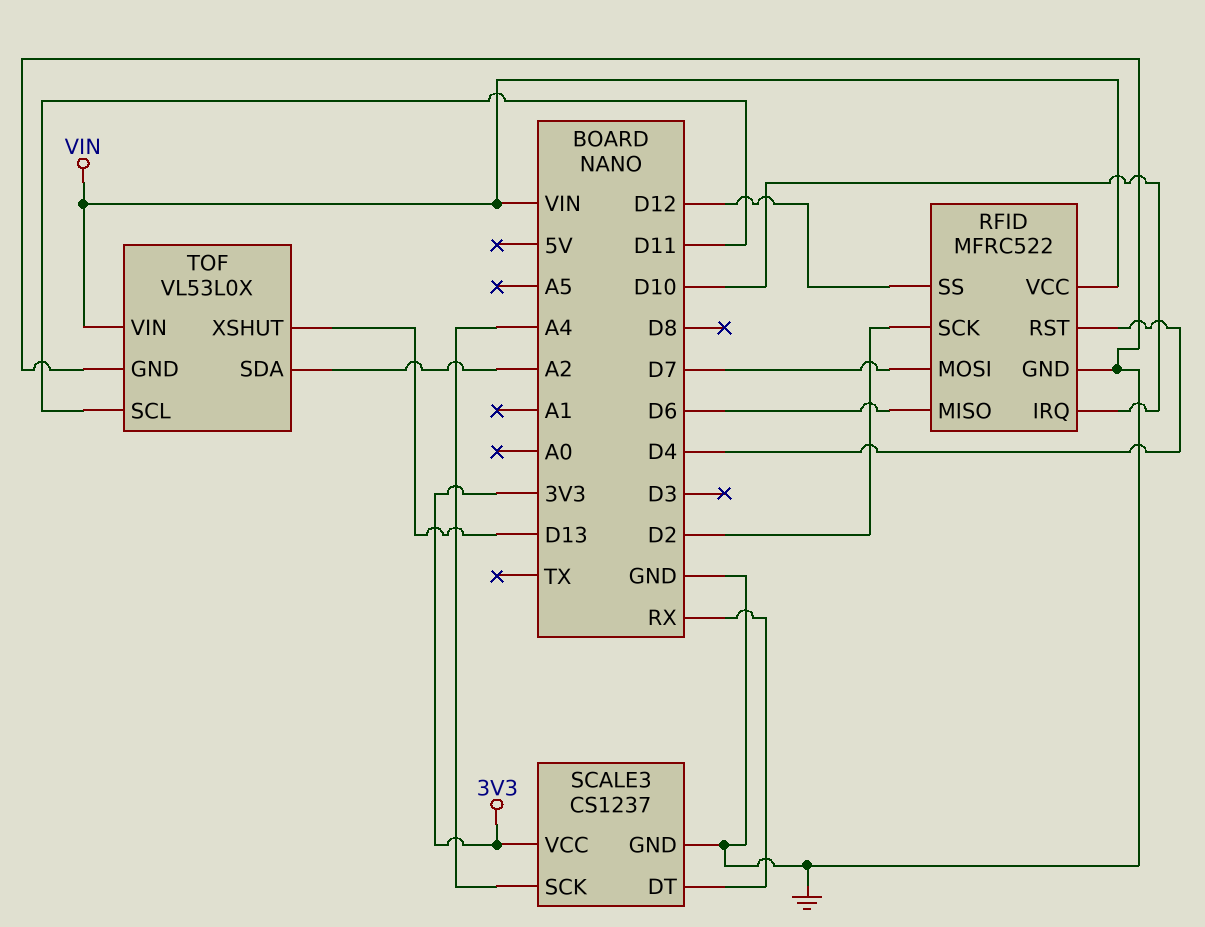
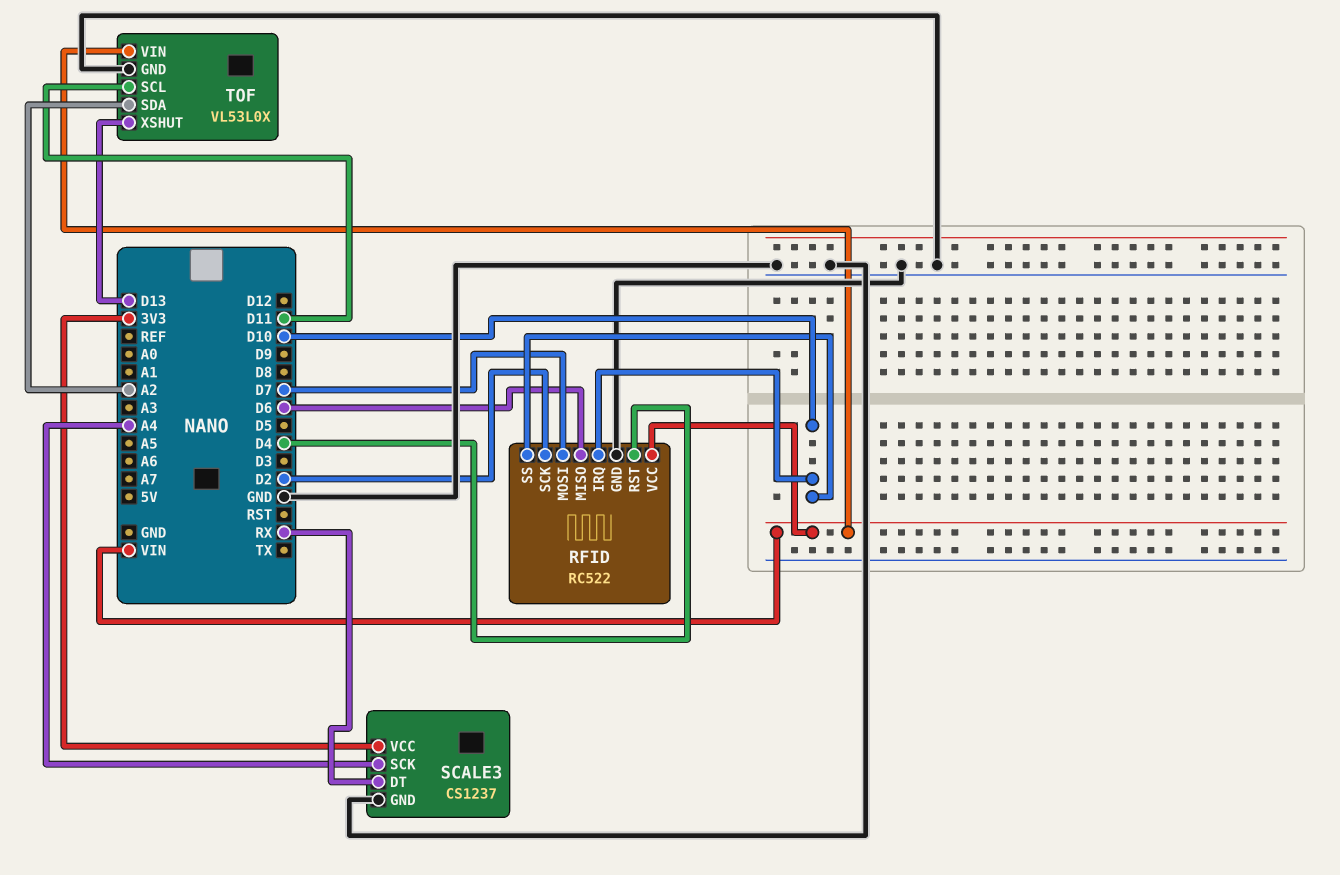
RFID: MFRC522 -> RC522
RFID pin SS: D12 -> D10

